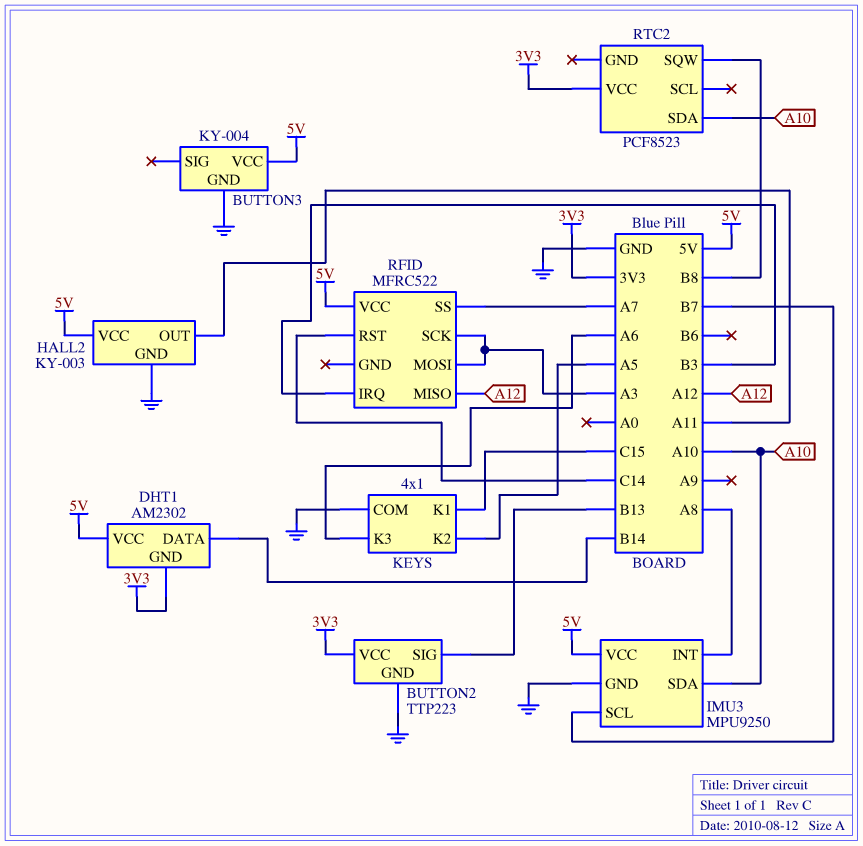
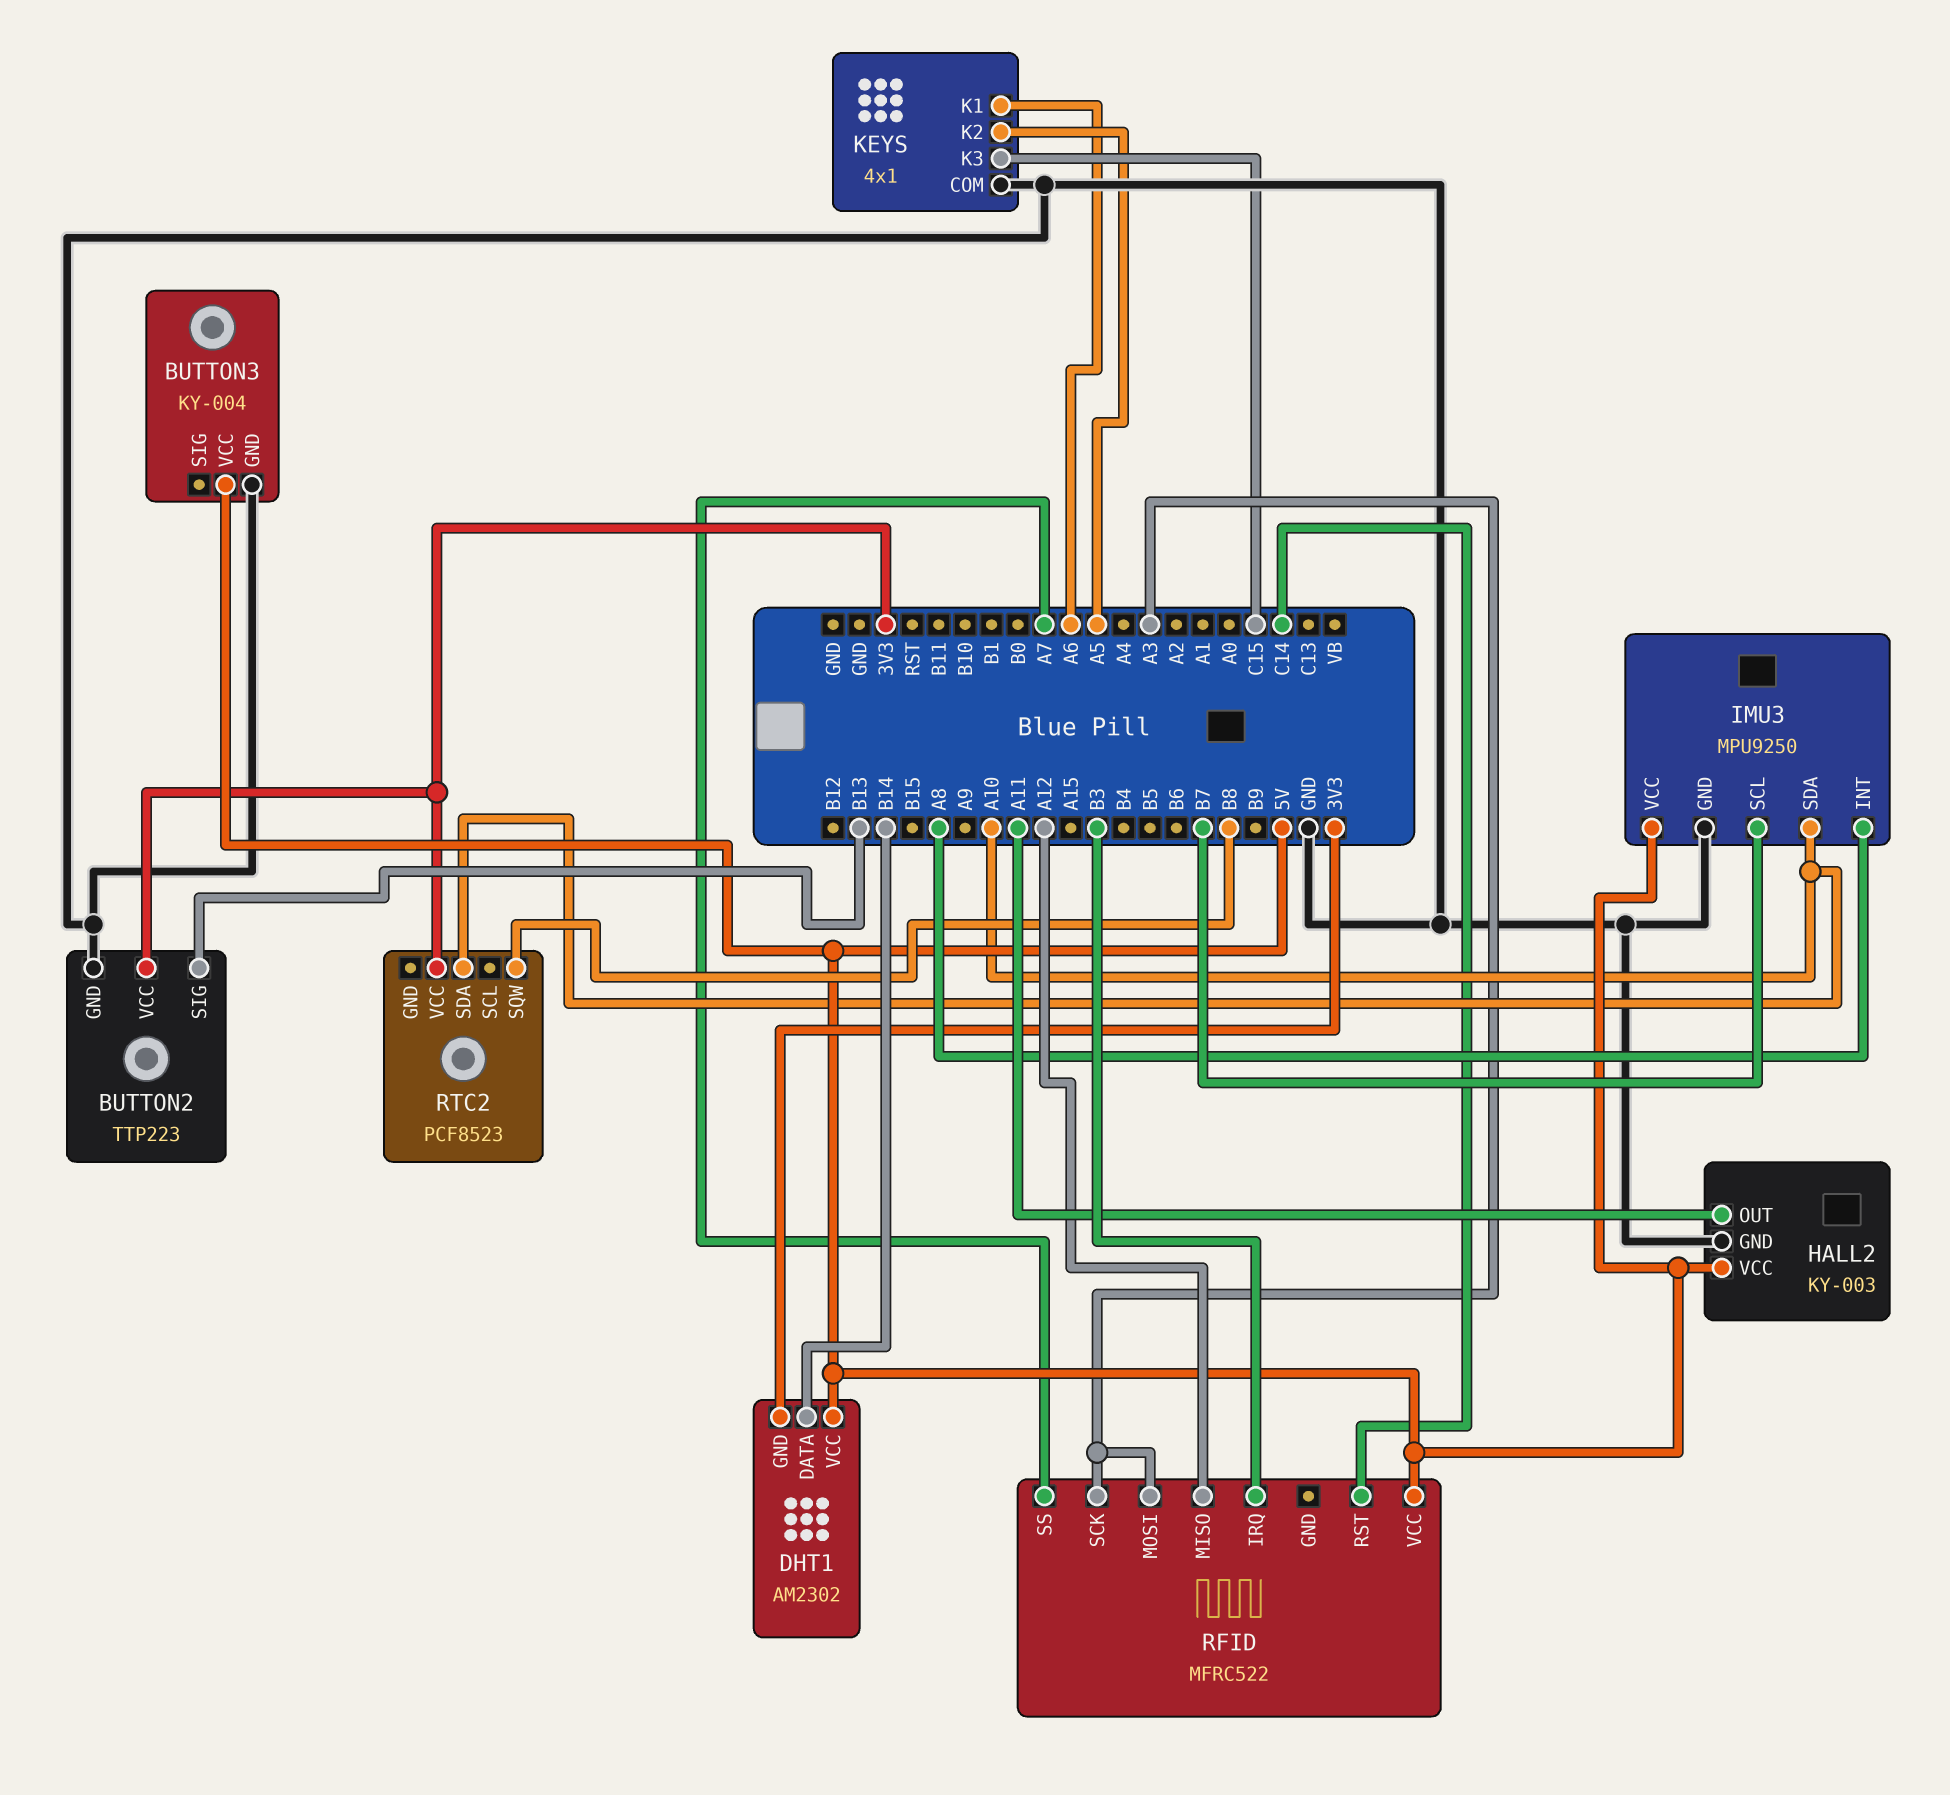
KEYS pin K1: C15 -> A6
KEYS pin K3: A6 -> C15

